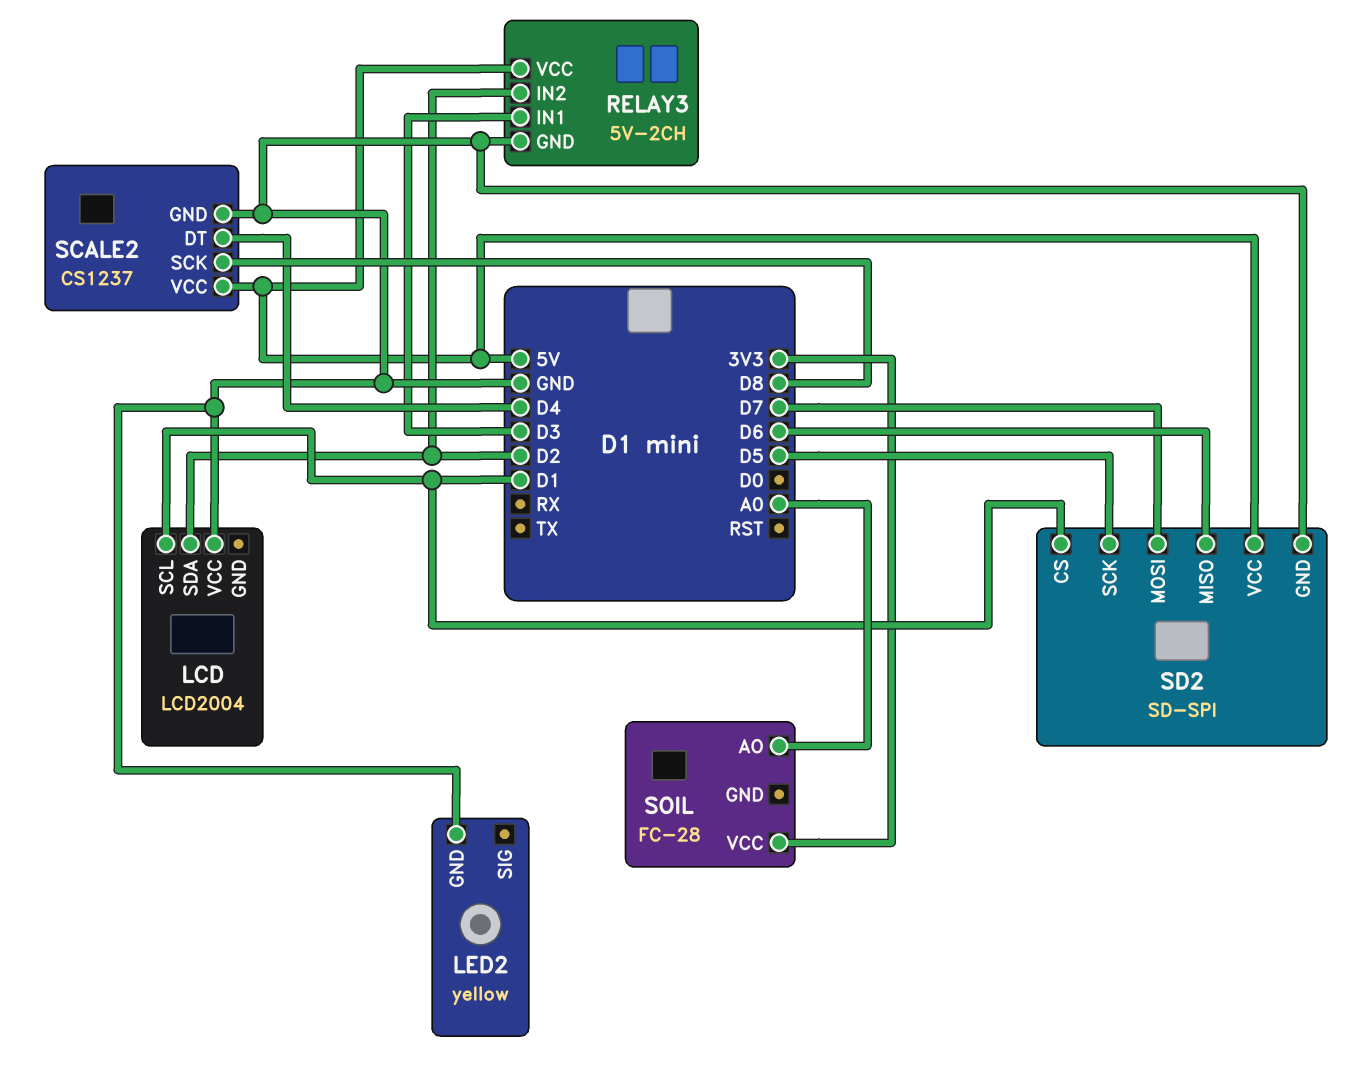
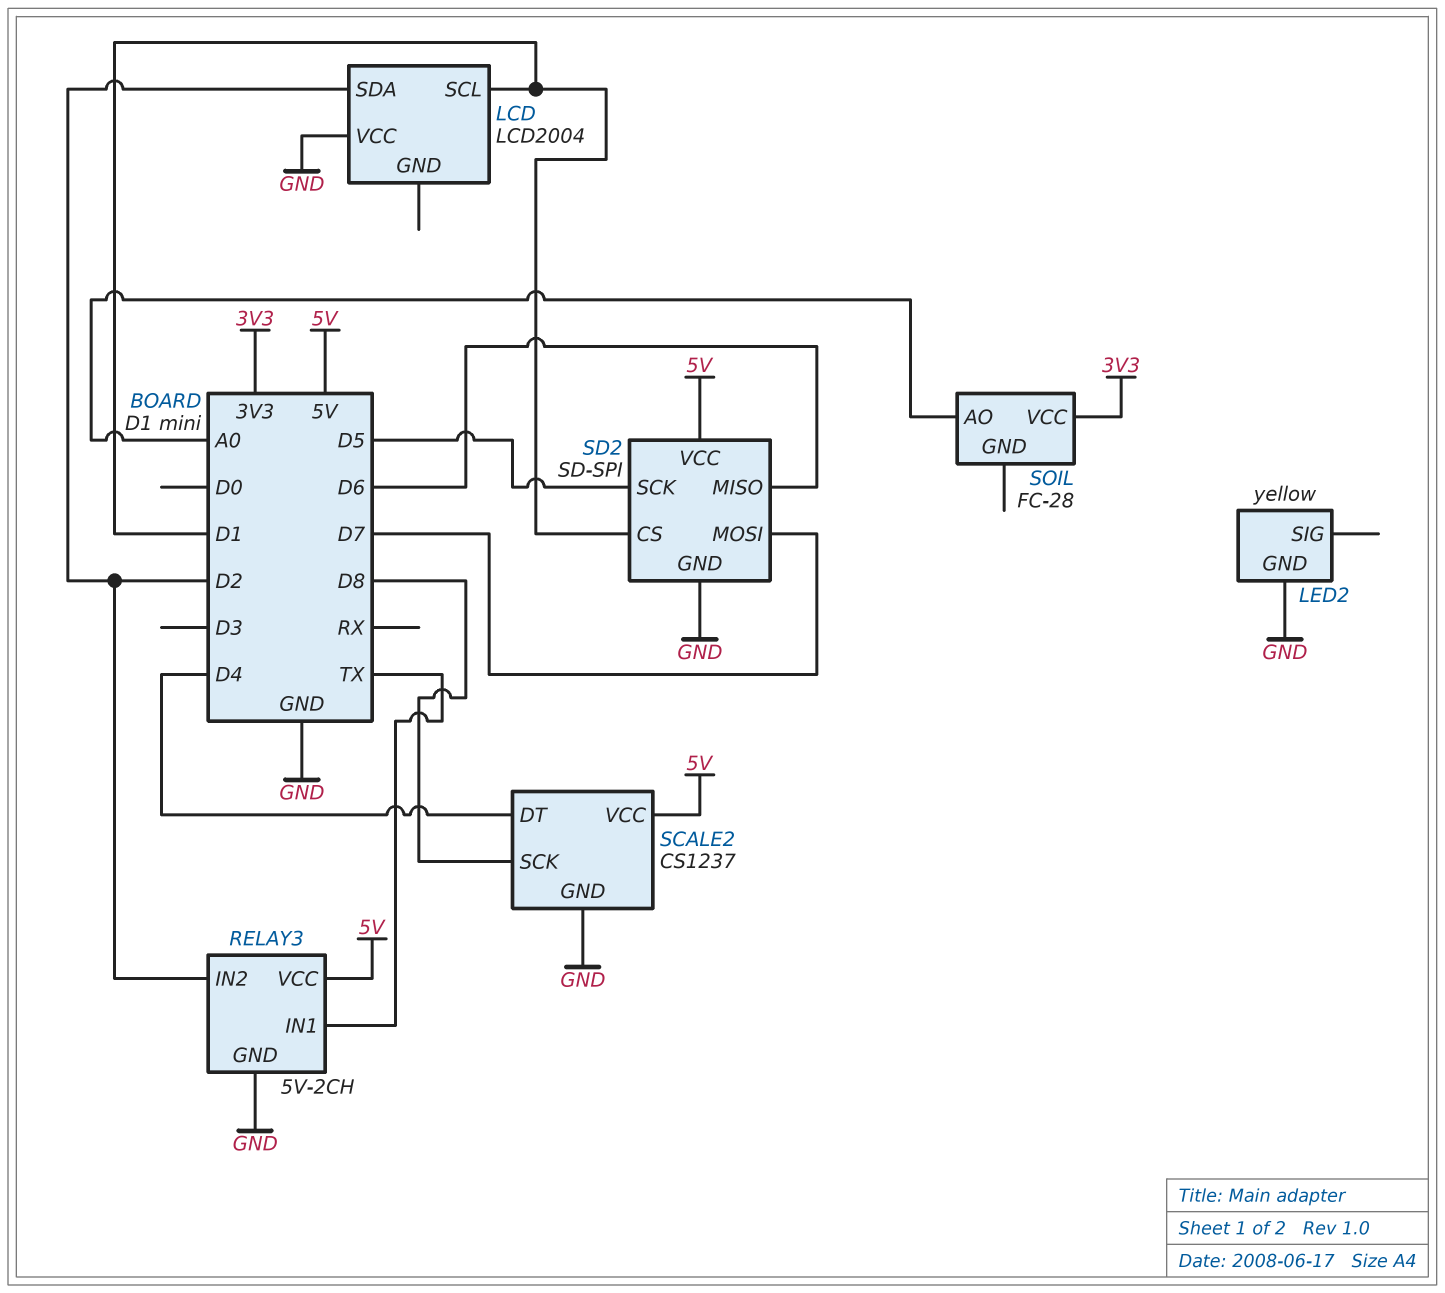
RELAY3 pin IN1: D3 -> TX

